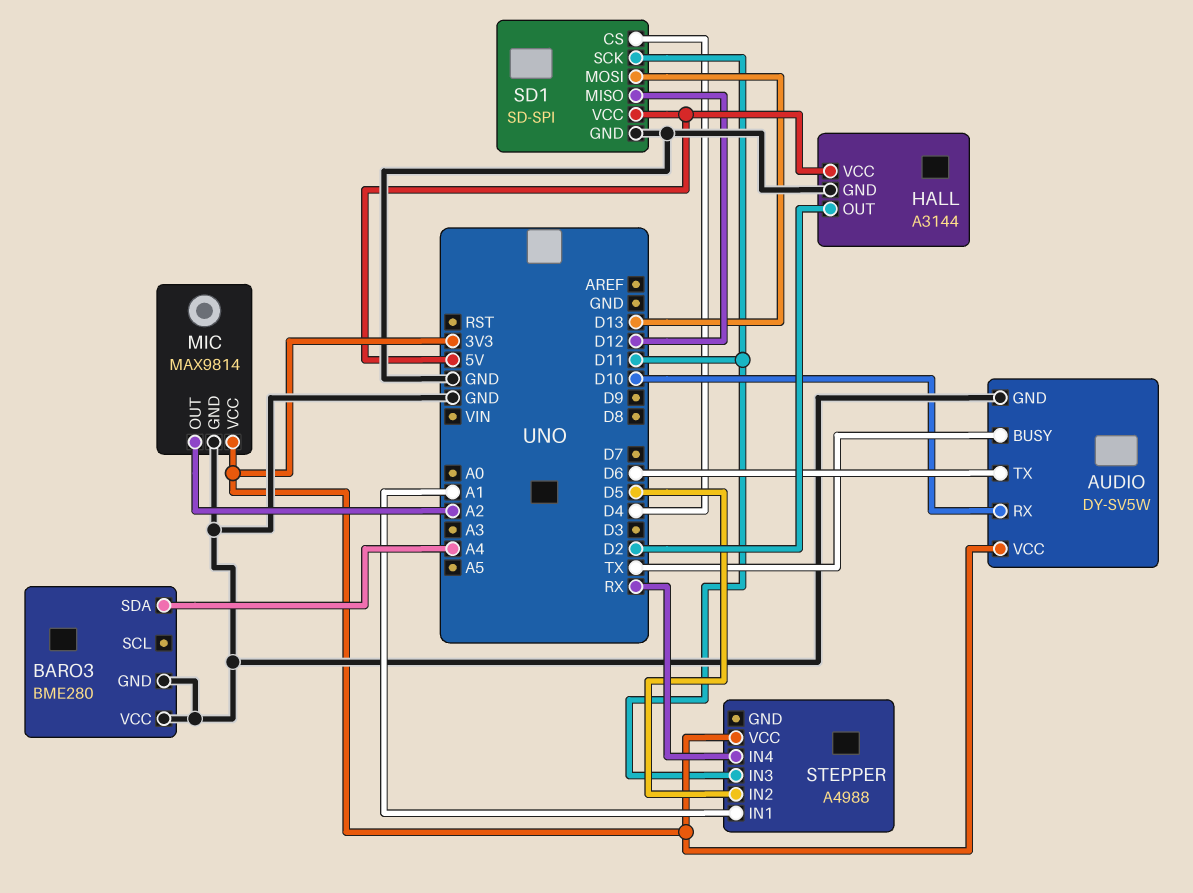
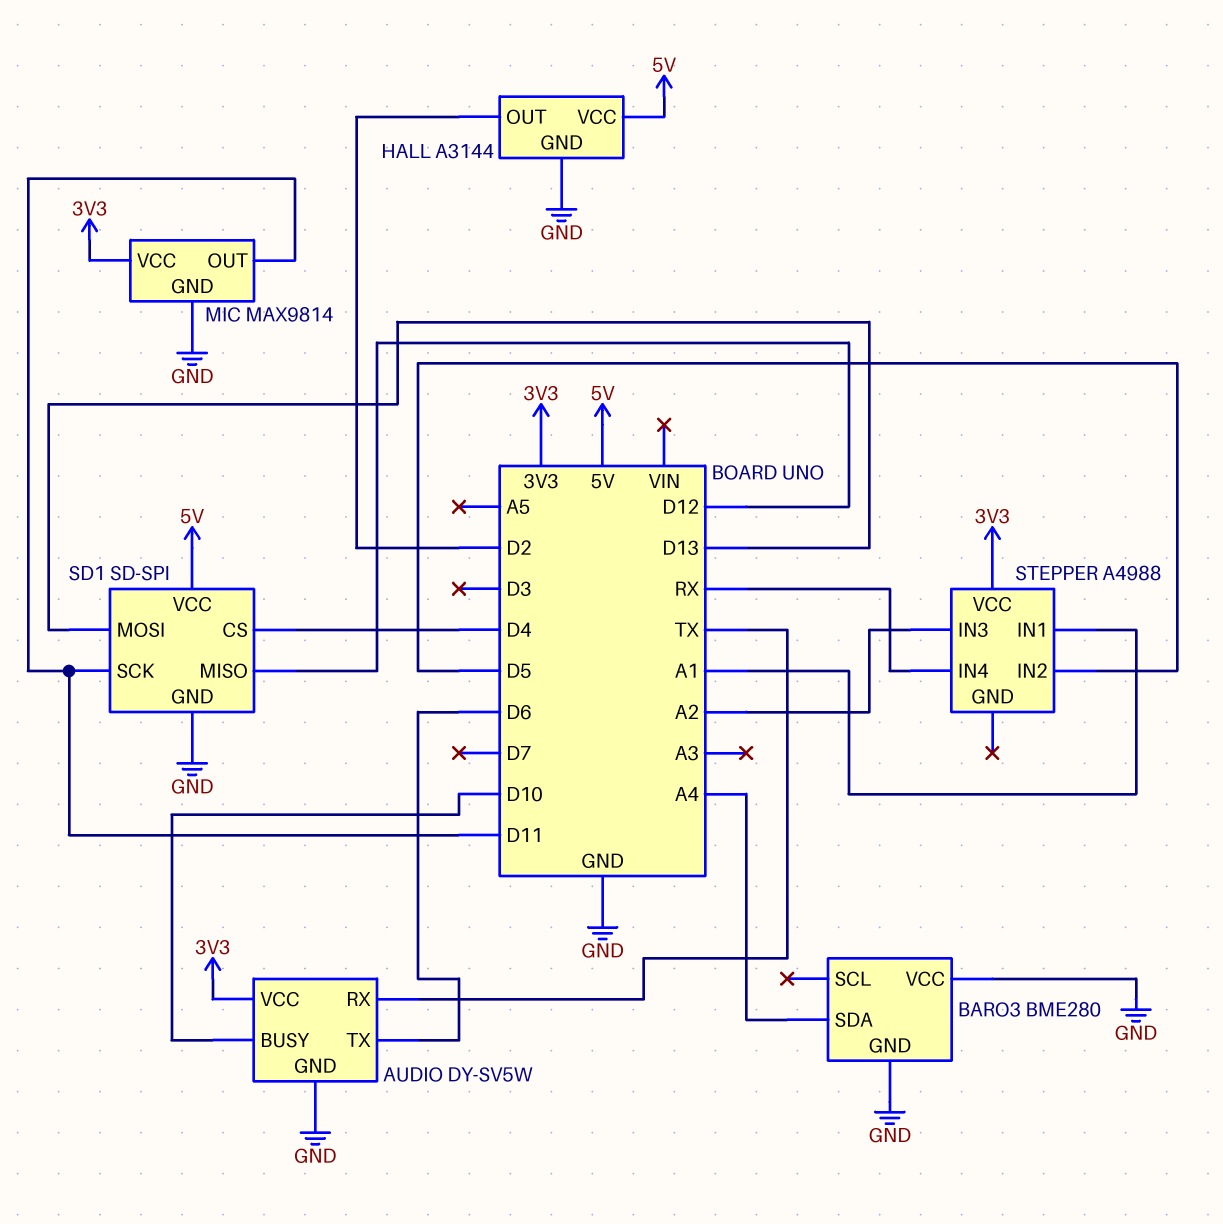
AUDIO pin BUSY: TX -> D10
AUDIO pin RX: D10 -> TX
MIC pin OUT: A2 -> D11
STEPPER pin IN3: D11 -> A2

